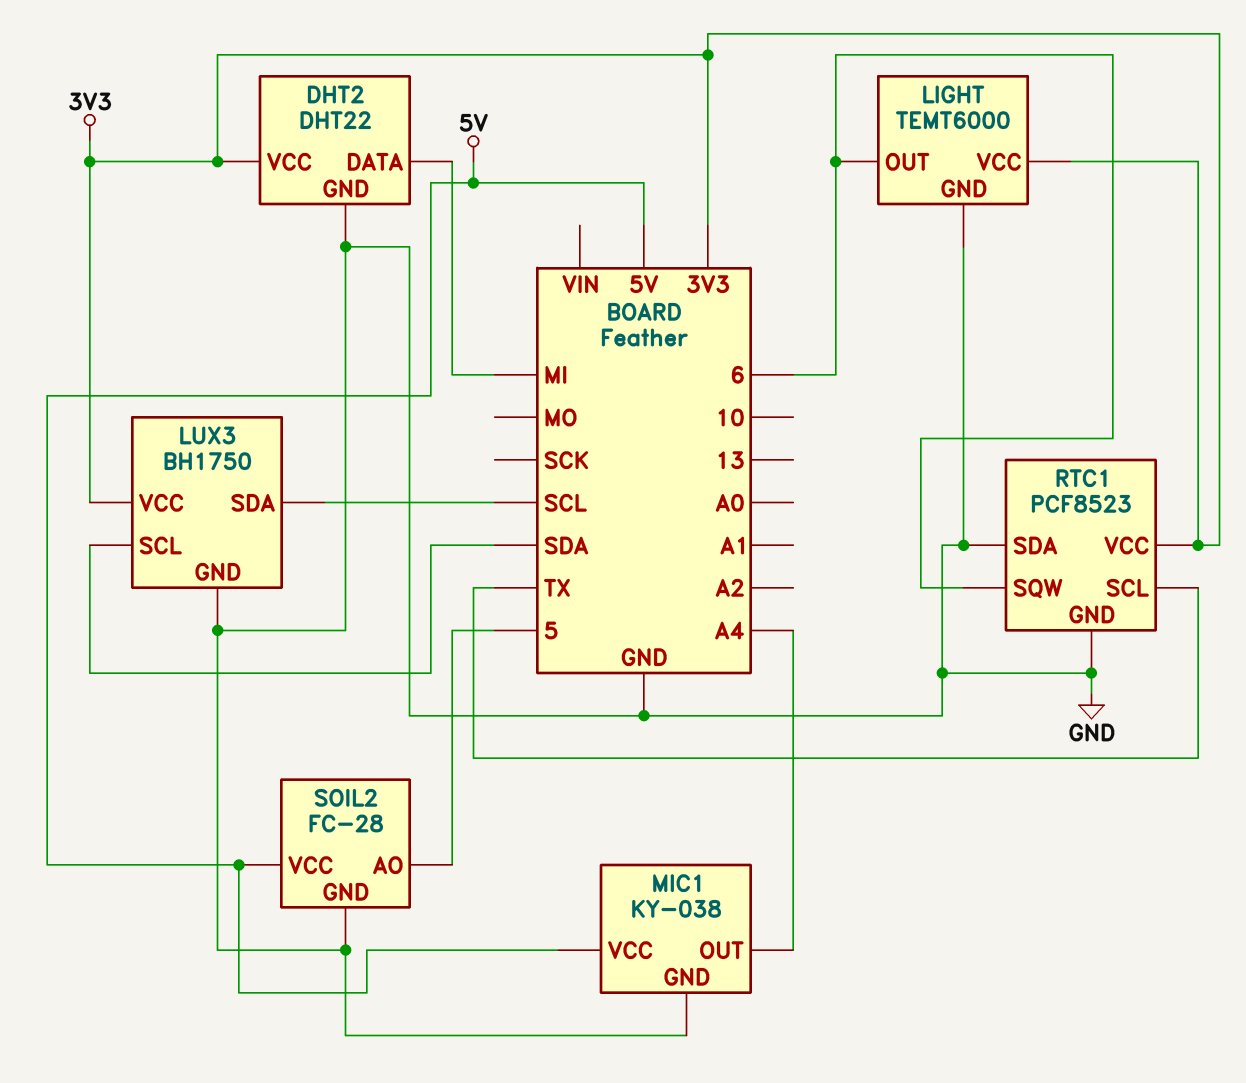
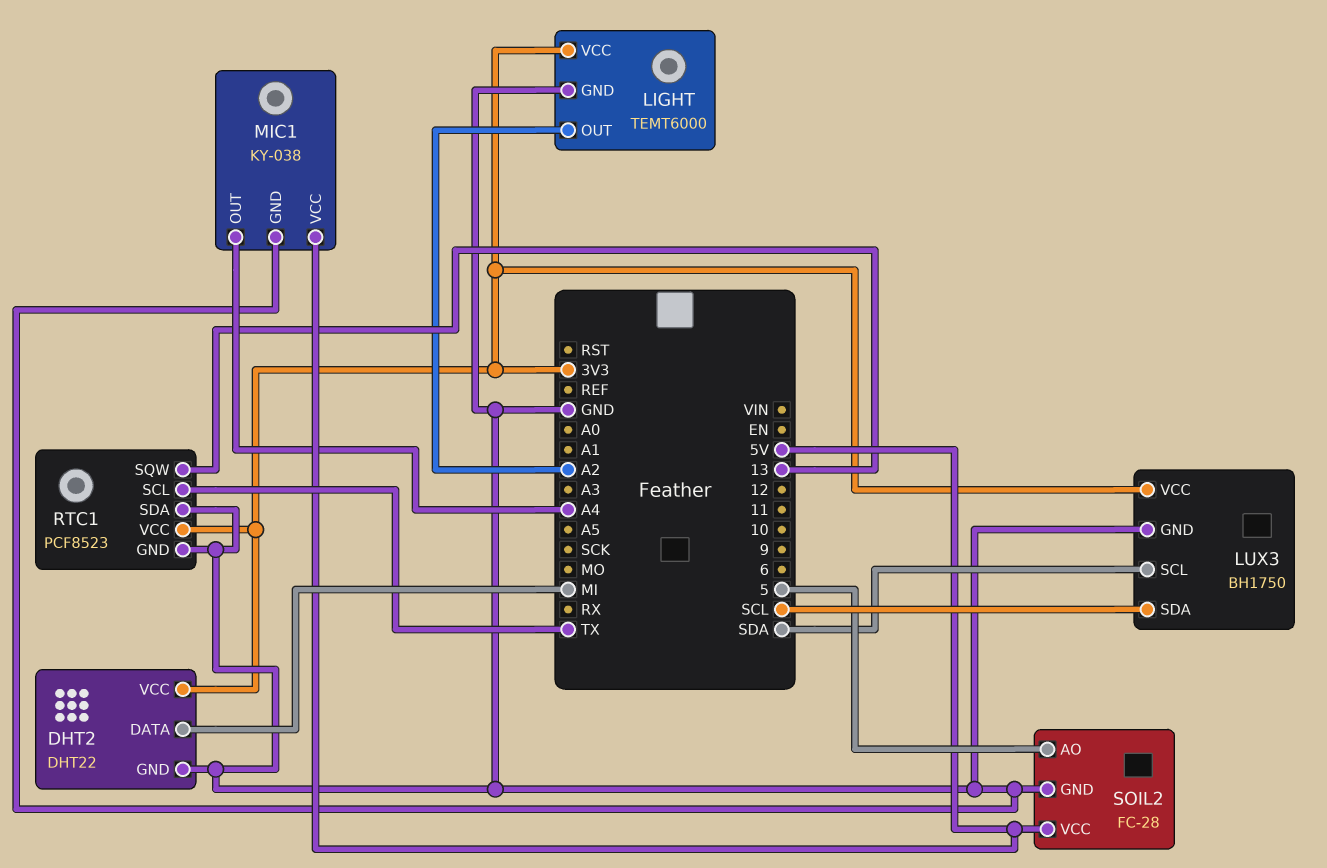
LIGHT pin OUT: 6 -> A2
RTC1 pin SQW: 6 -> 13

